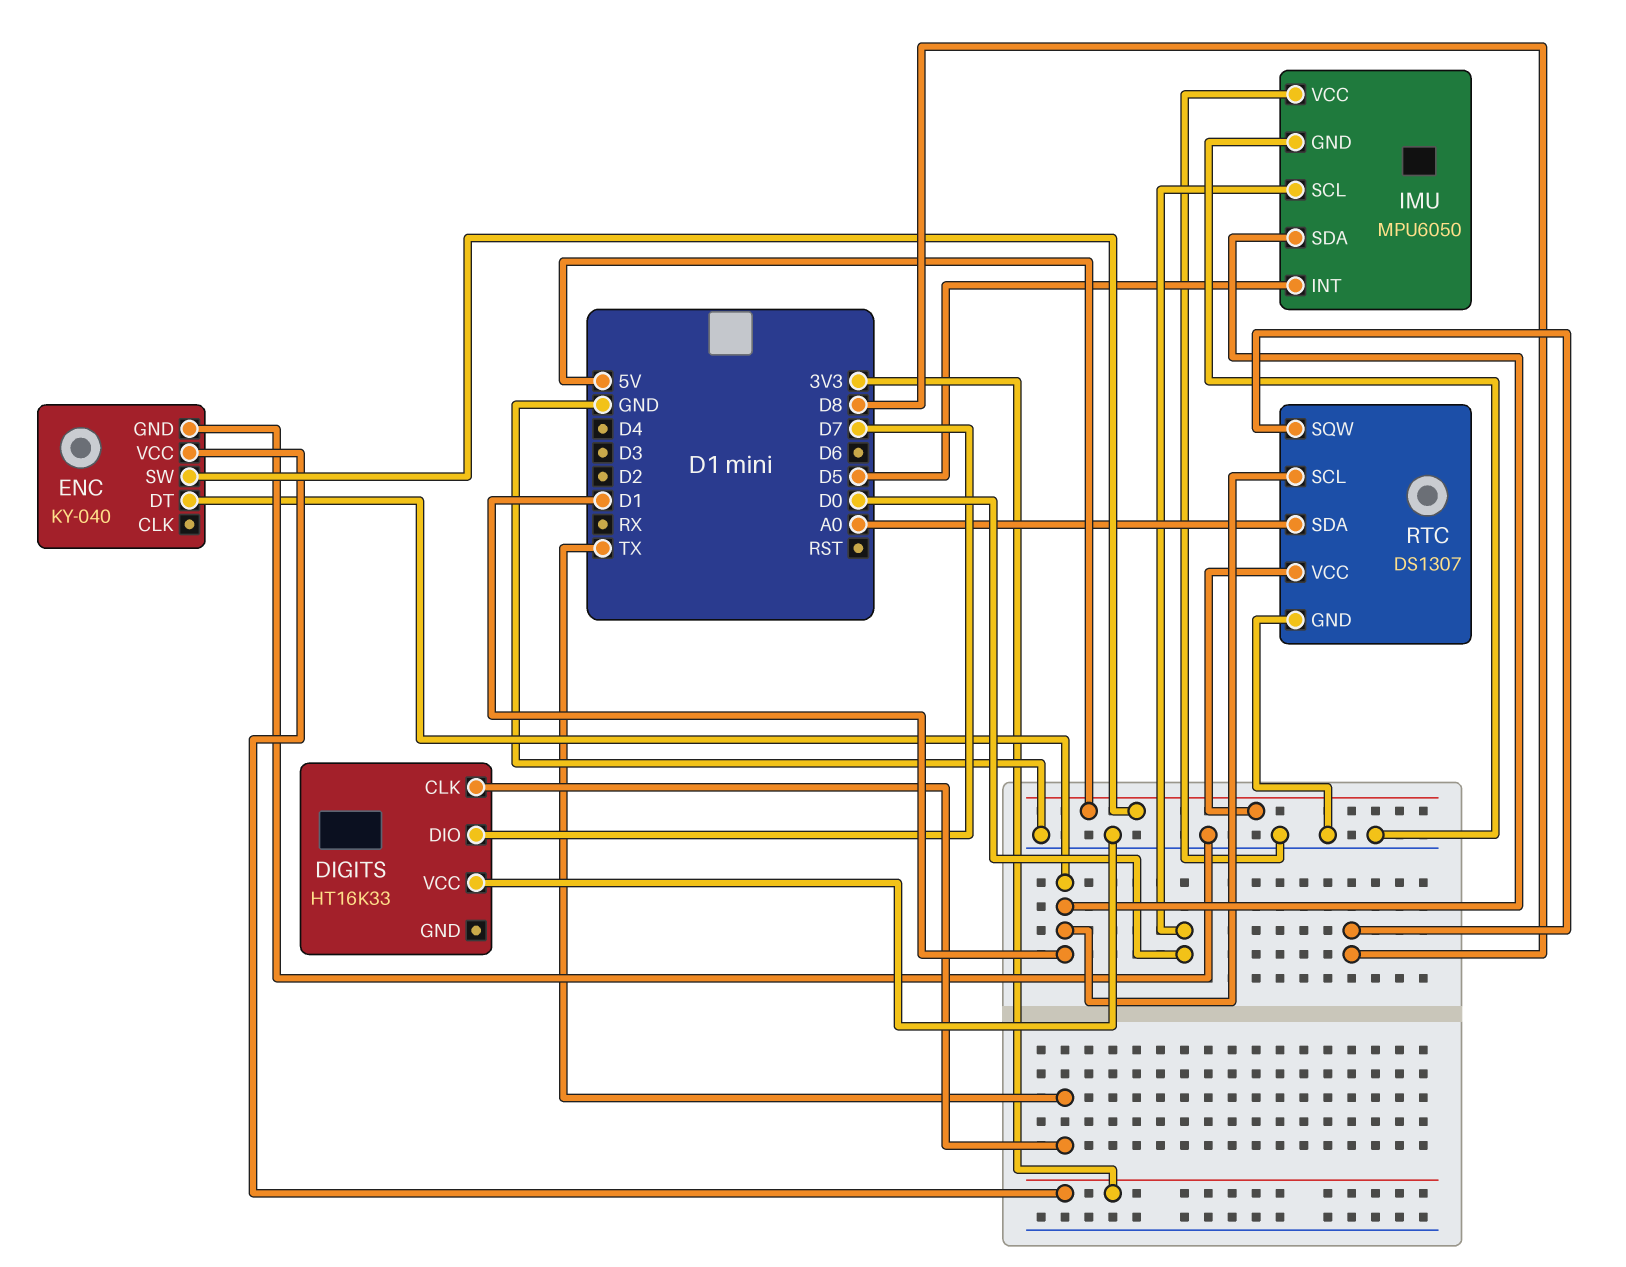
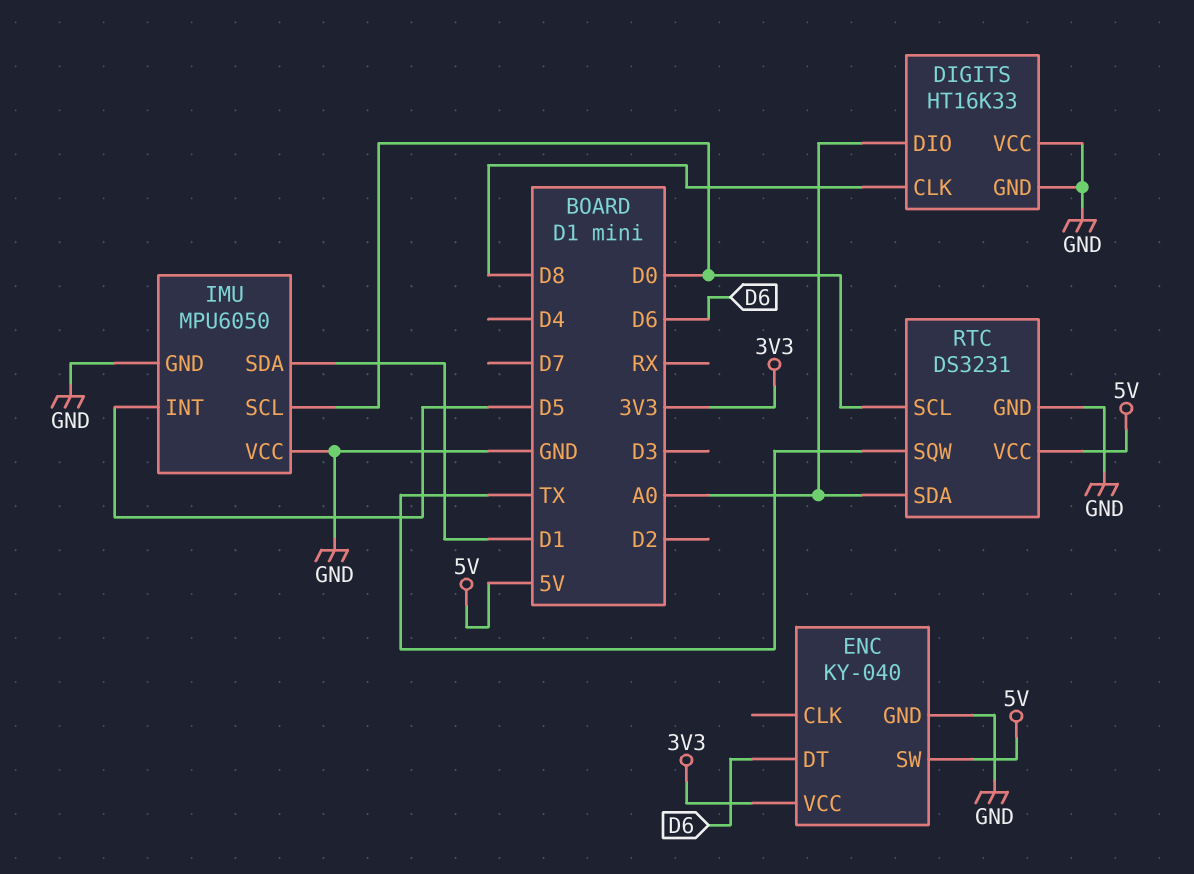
DIGITS pin CLK: TX -> D8
DIGITS pin DIO: D7 -> A0
DIGITS pin GND: none -> GND
ENC pin DT: D1 -> D6
RTC: DS1307 -> DS3231
RTC pin SCL: D1 -> D0
RTC pin SQW: D8 -> TX

